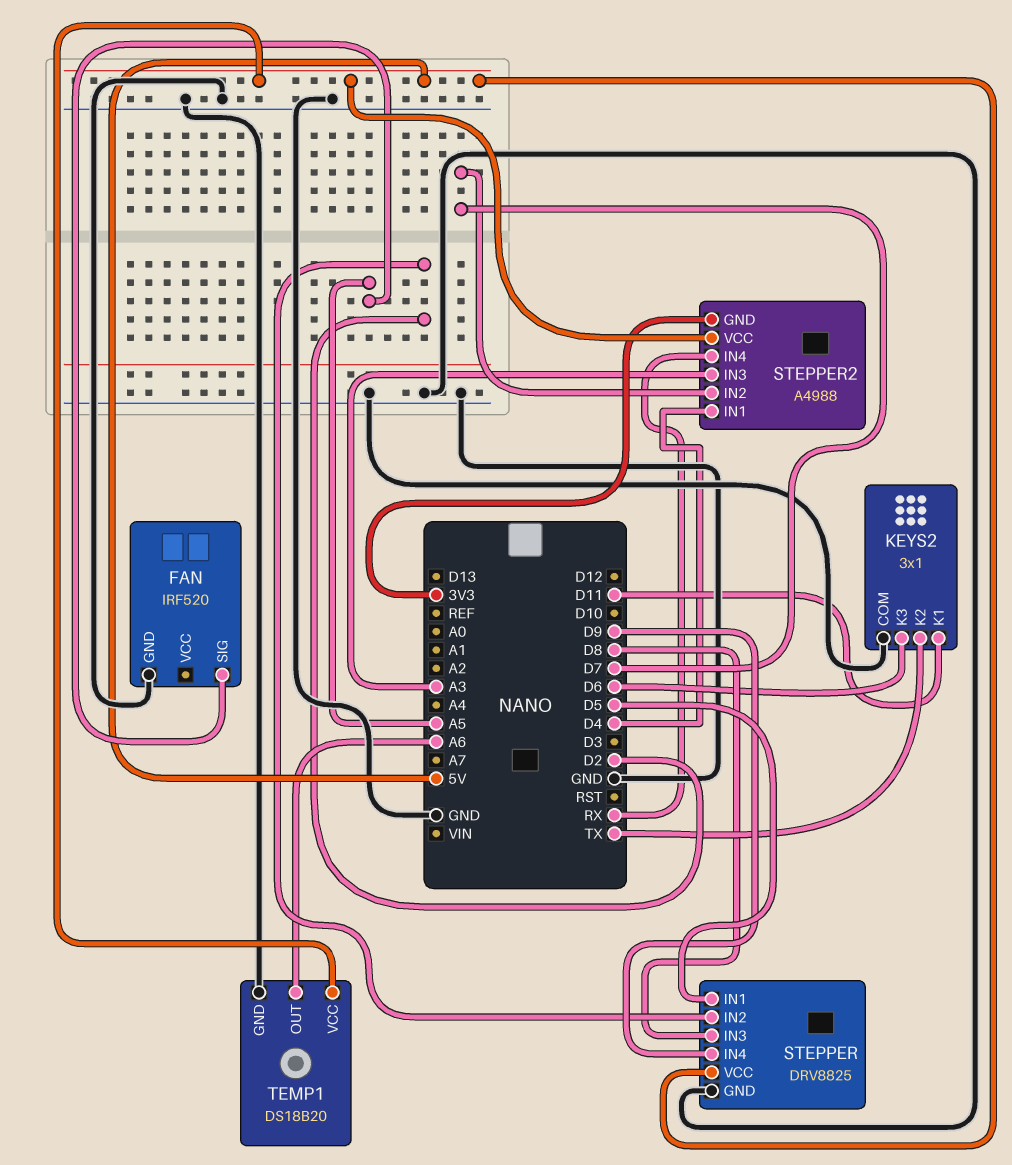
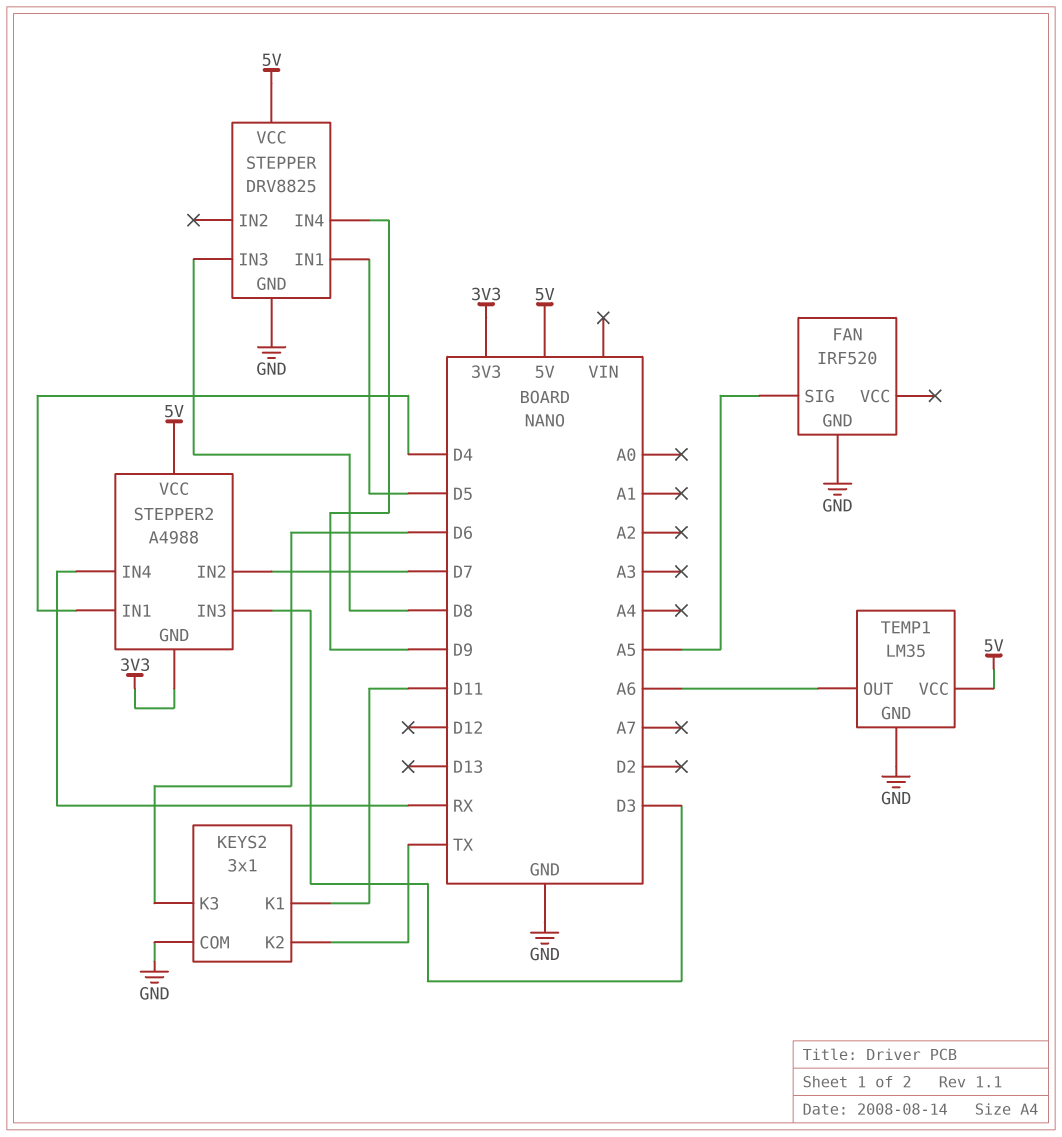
STEPPER pin IN2: D2 -> none
STEPPER2 pin IN3: A3 -> D3
TEMP1: DS18B20 -> LM35

